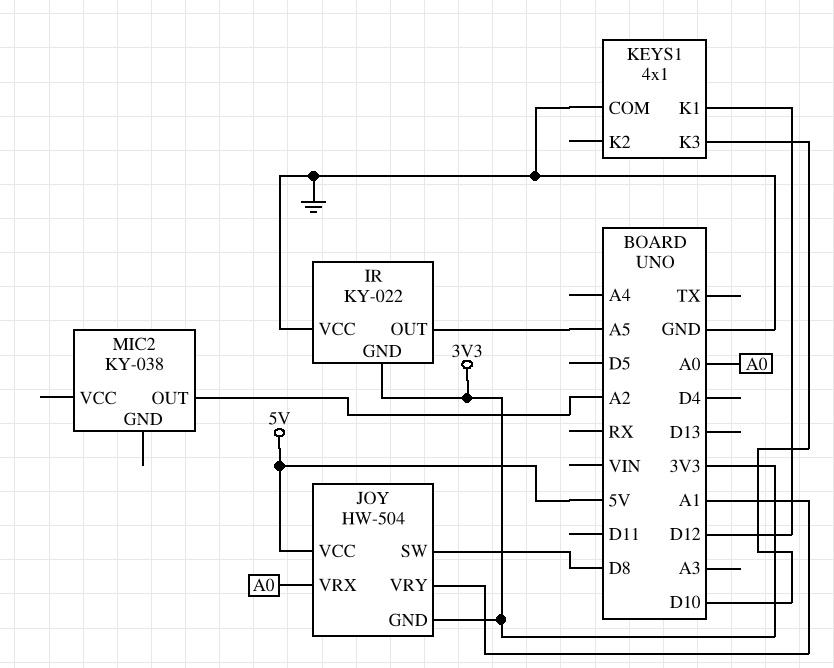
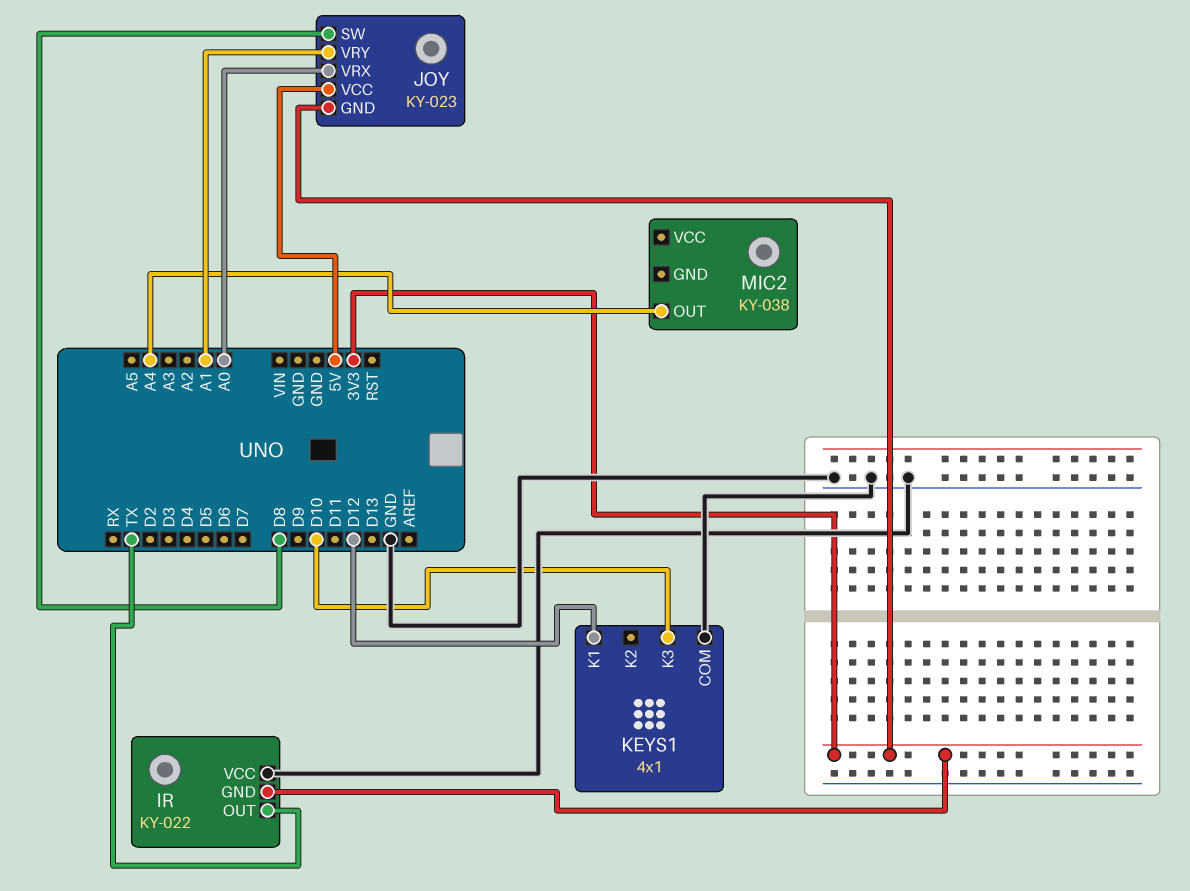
IR pin OUT: A5 -> TX
JOY: HW-504 -> KY-023
MIC2 pin OUT: A2 -> A4

